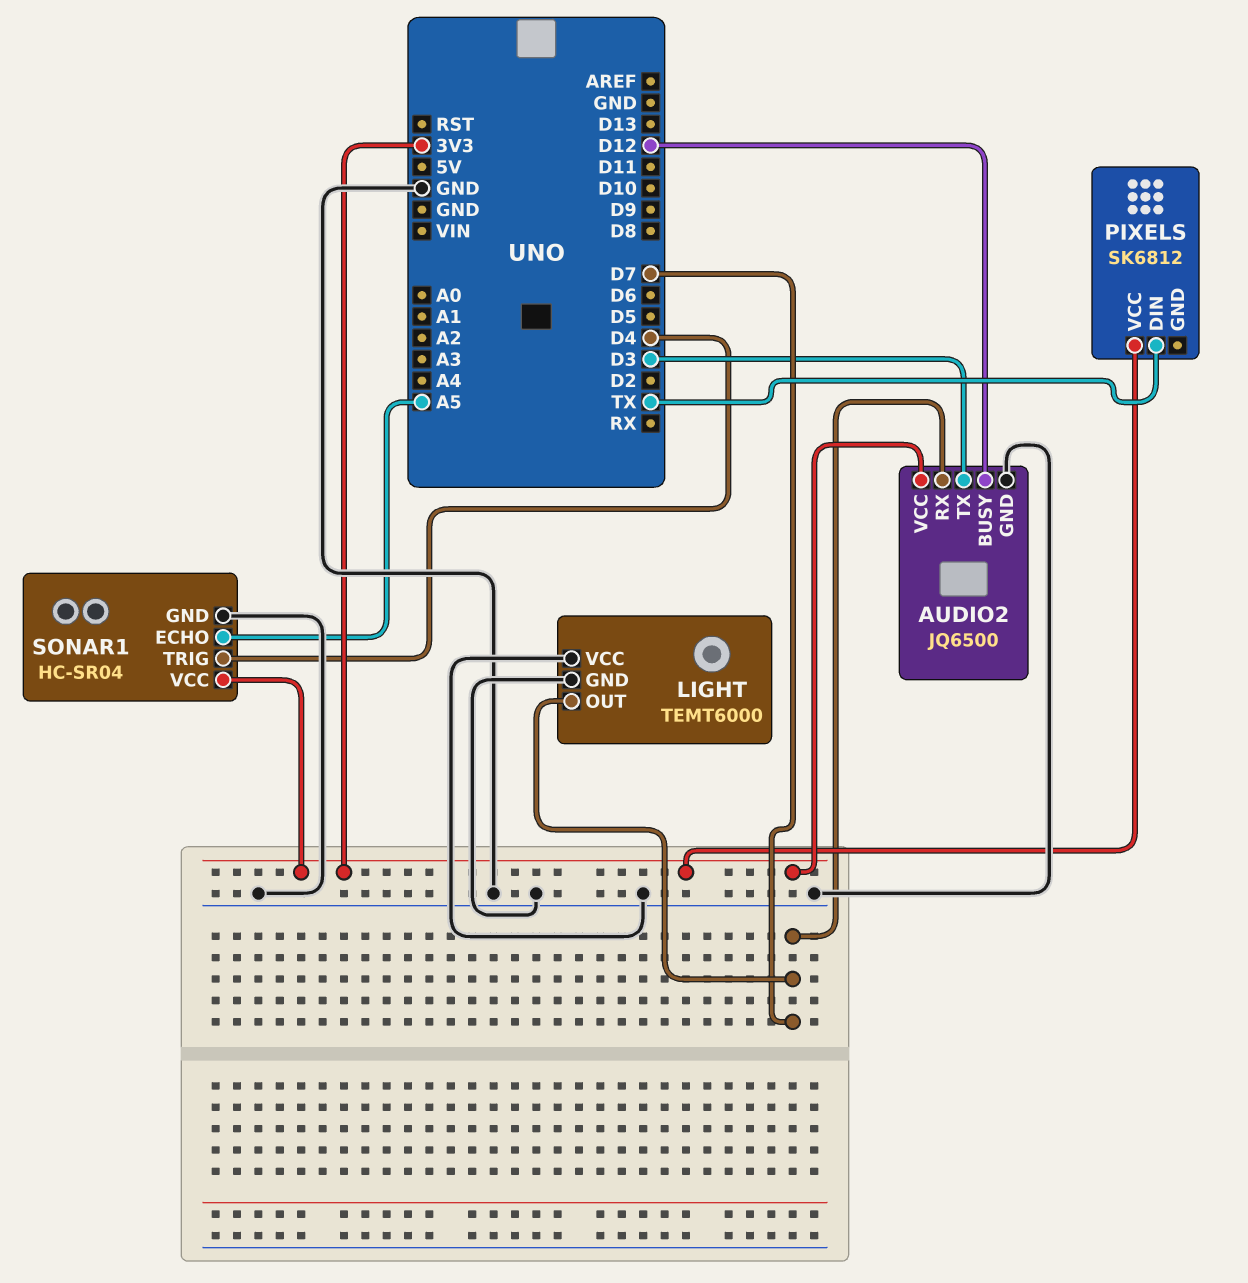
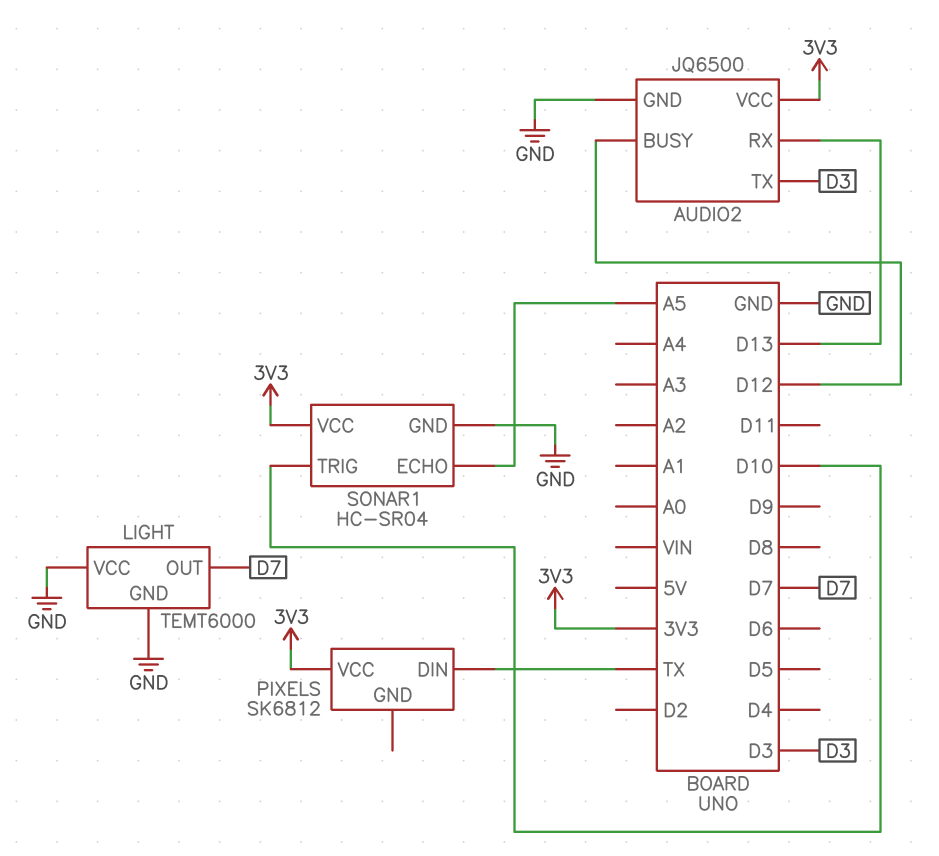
AUDIO2 pin RX: D7 -> D13
SONAR1 pin TRIG: D4 -> D10

